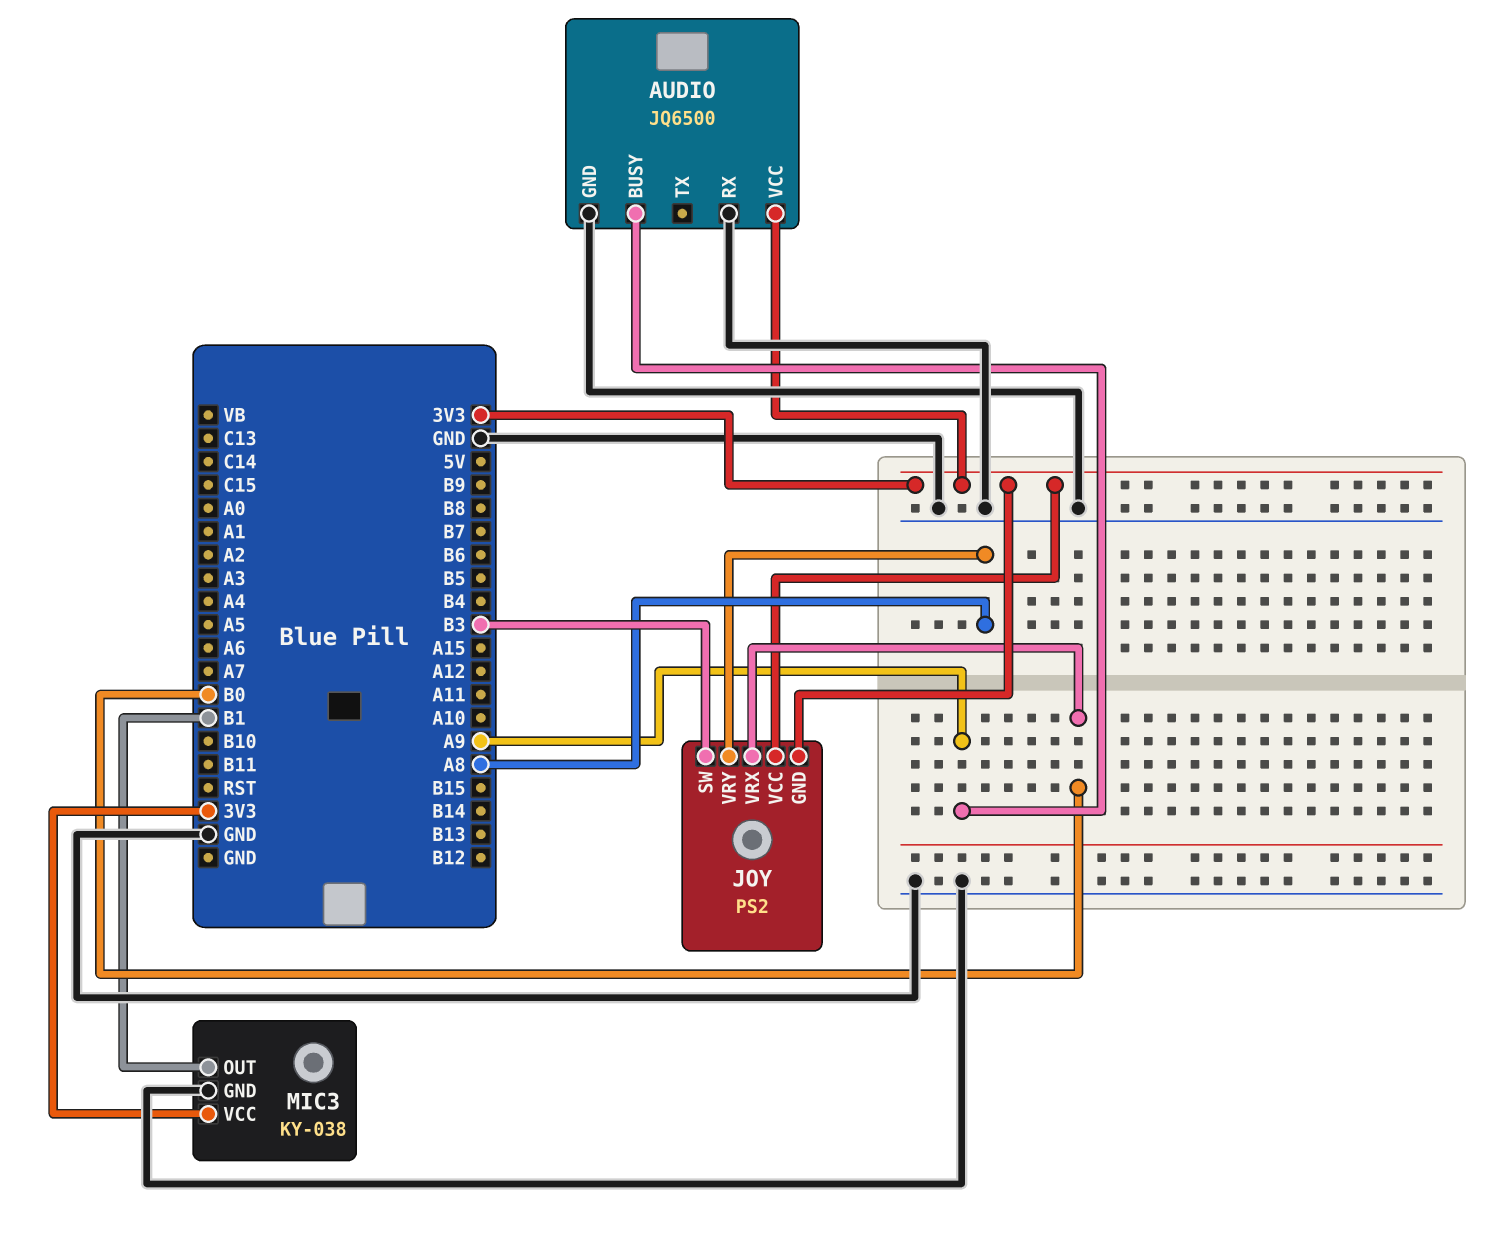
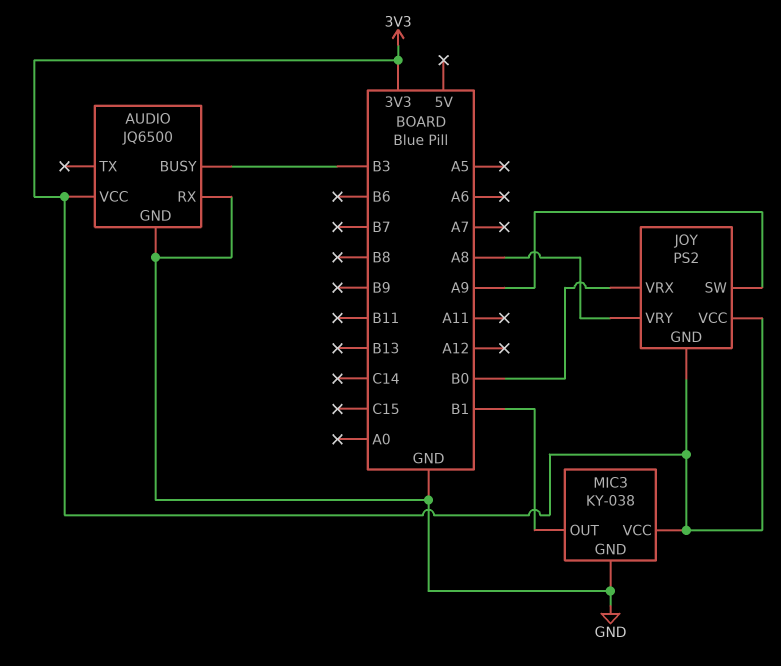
AUDIO pin BUSY: A9 -> B3
JOY pin SW: B3 -> A9

